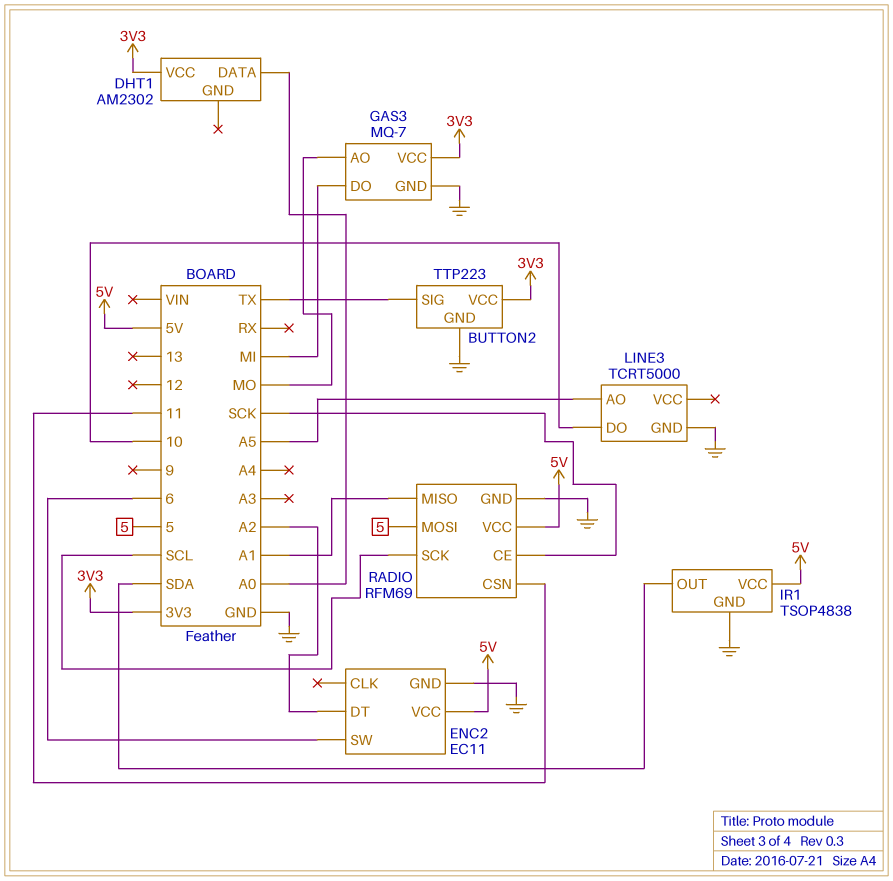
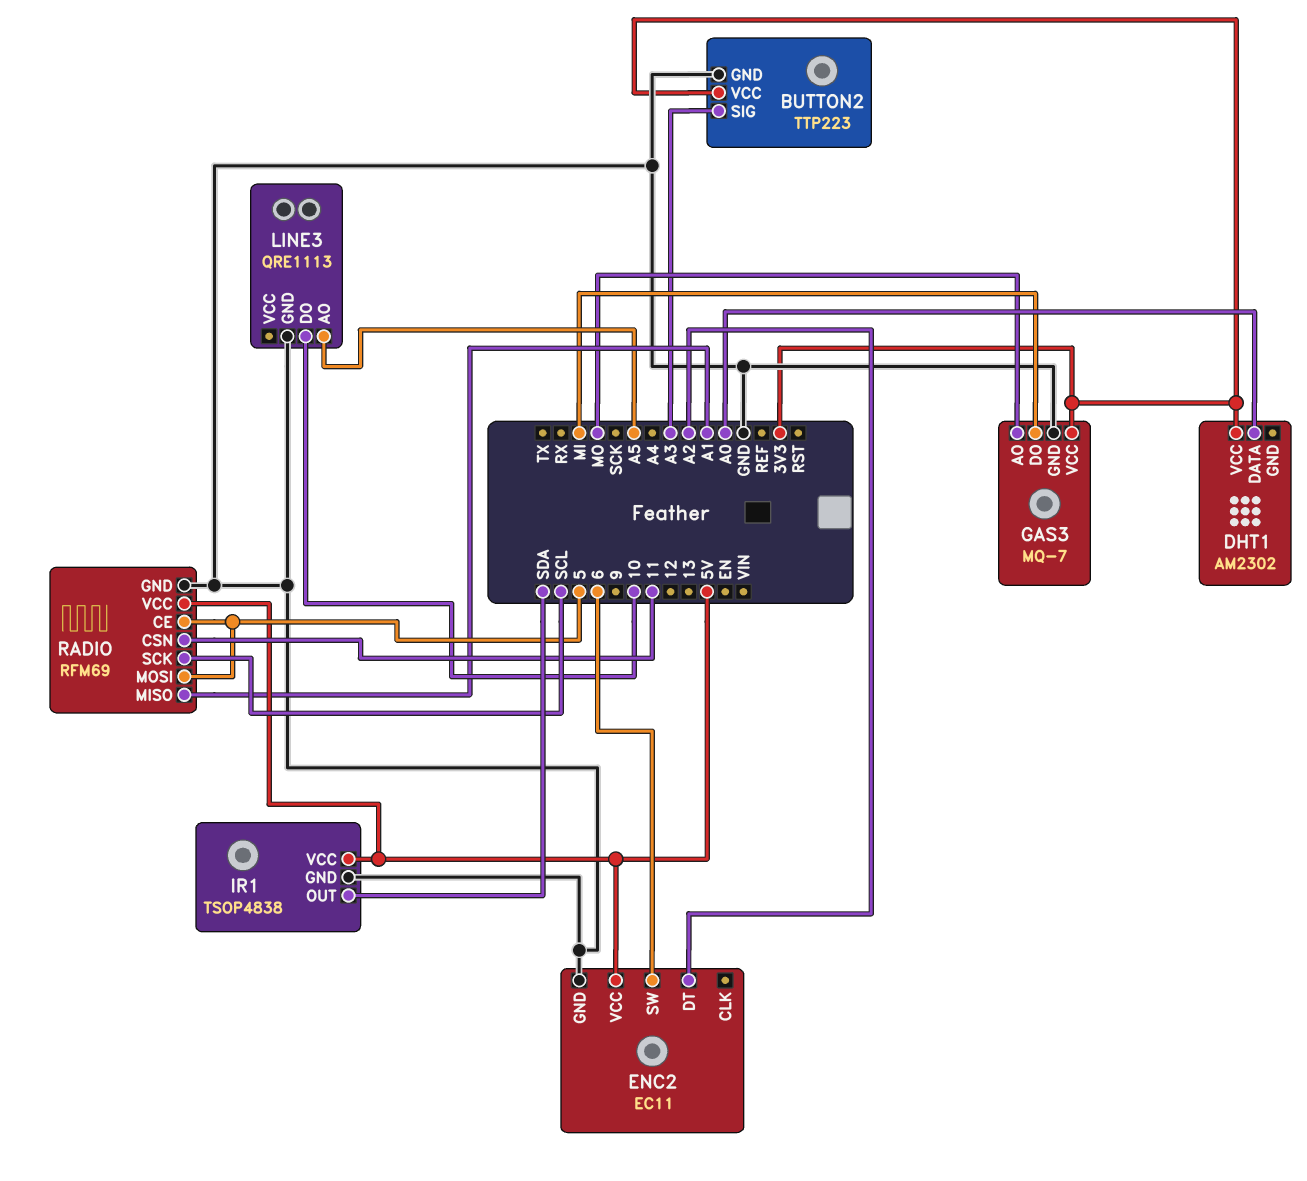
BUTTON2 pin SIG: TX -> A3
LINE3: TCRT5000 -> QRE1113
RADIO pin CE: SCK -> 5

